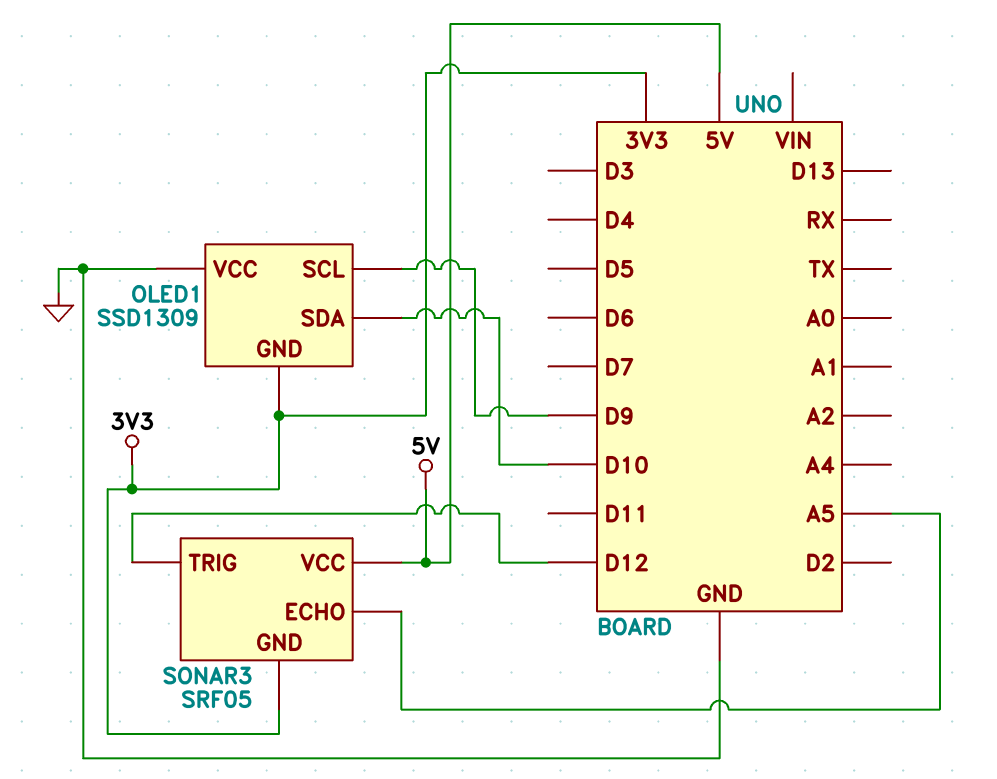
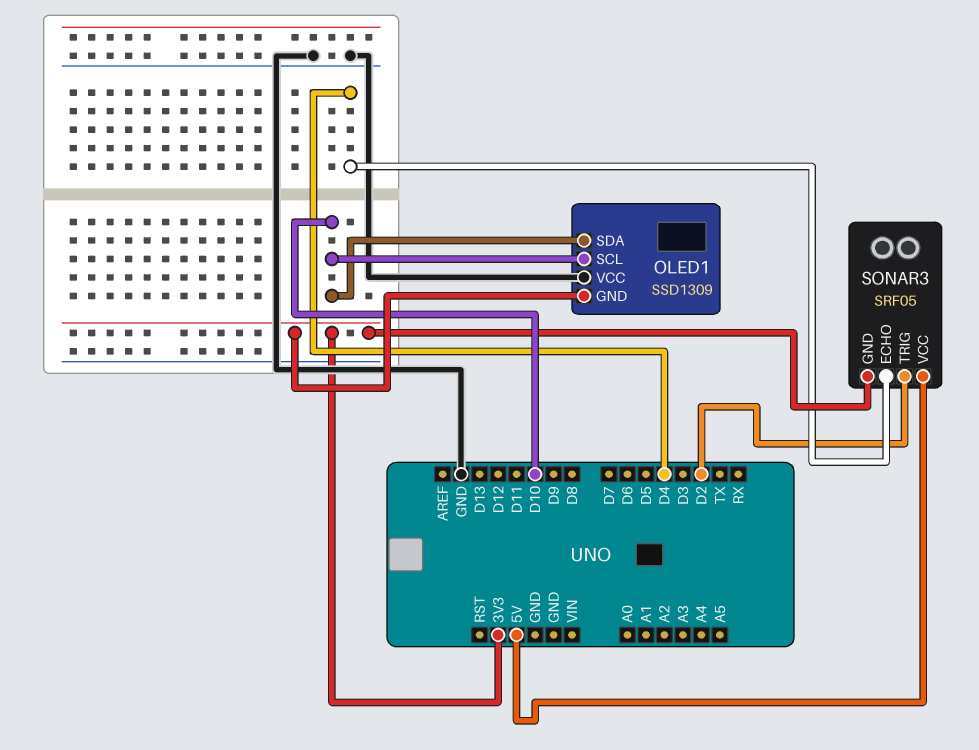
OLED1 pin SCL: D9 -> D10
SONAR3 pin ECHO: A5 -> D4
SONAR3 pin TRIG: D12 -> D2

